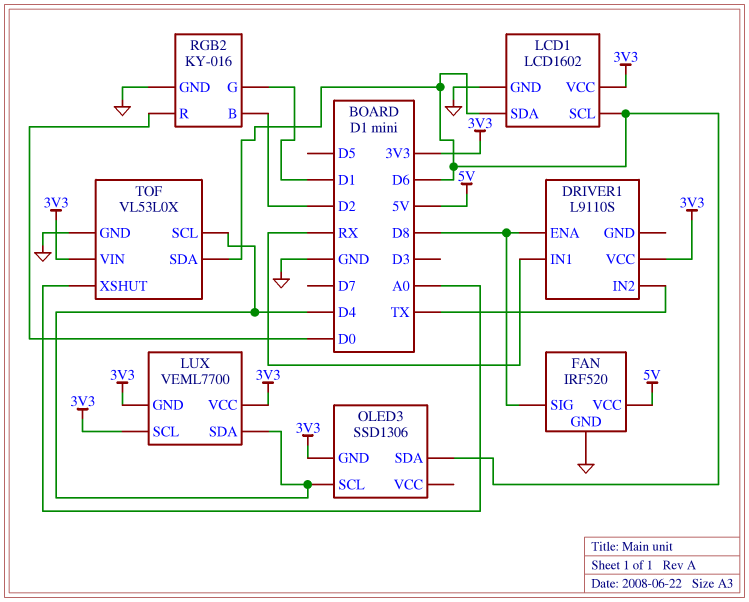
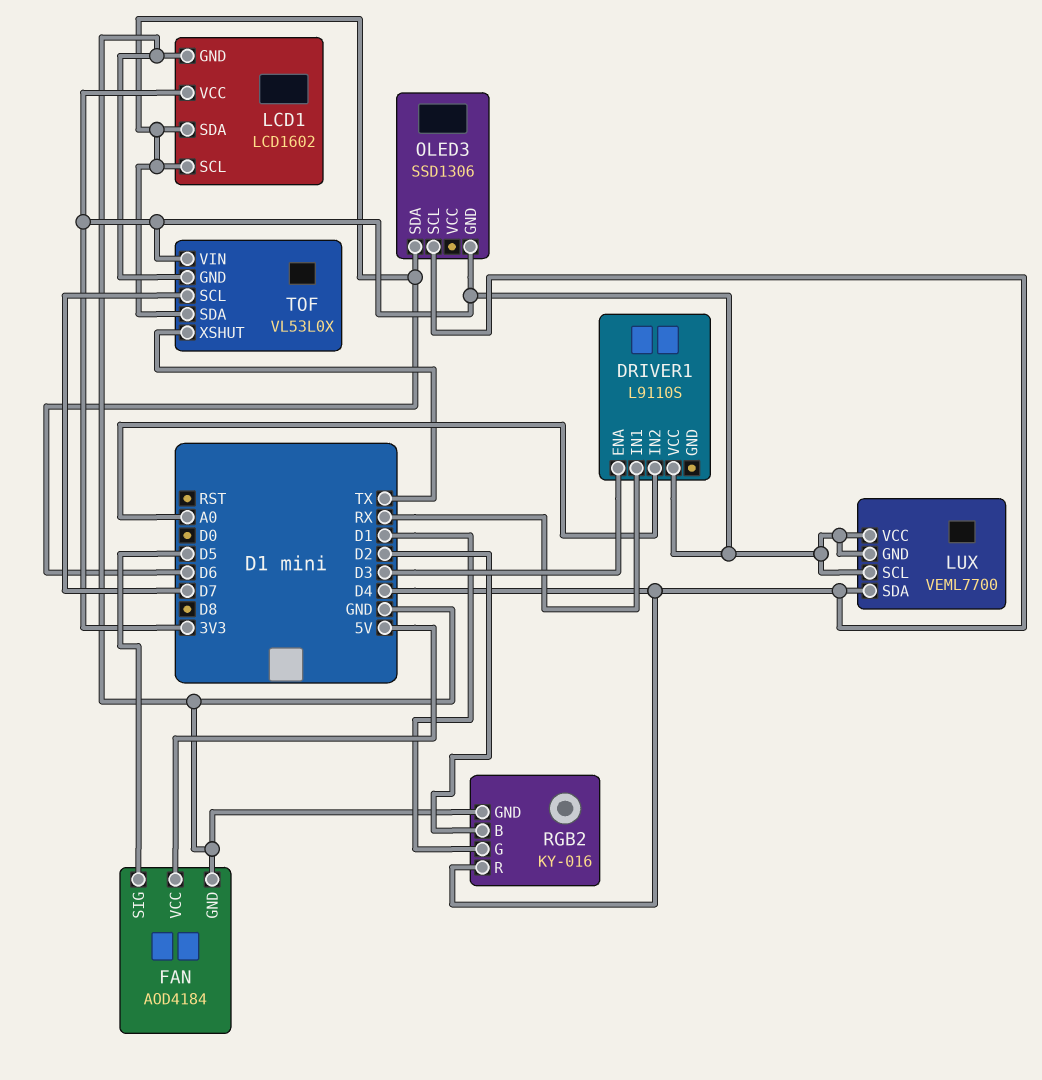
DRIVER1 pin ENA: D8 -> D3
DRIVER1 pin IN2: TX -> A0
FAN: IRF520 -> AOD4184
FAN pin SIG: D8 -> D5
RGB2 pin R: D0 -> D4
TOF pin SCL: D4 -> D7
TOF pin XSHUT: A0 -> TX

